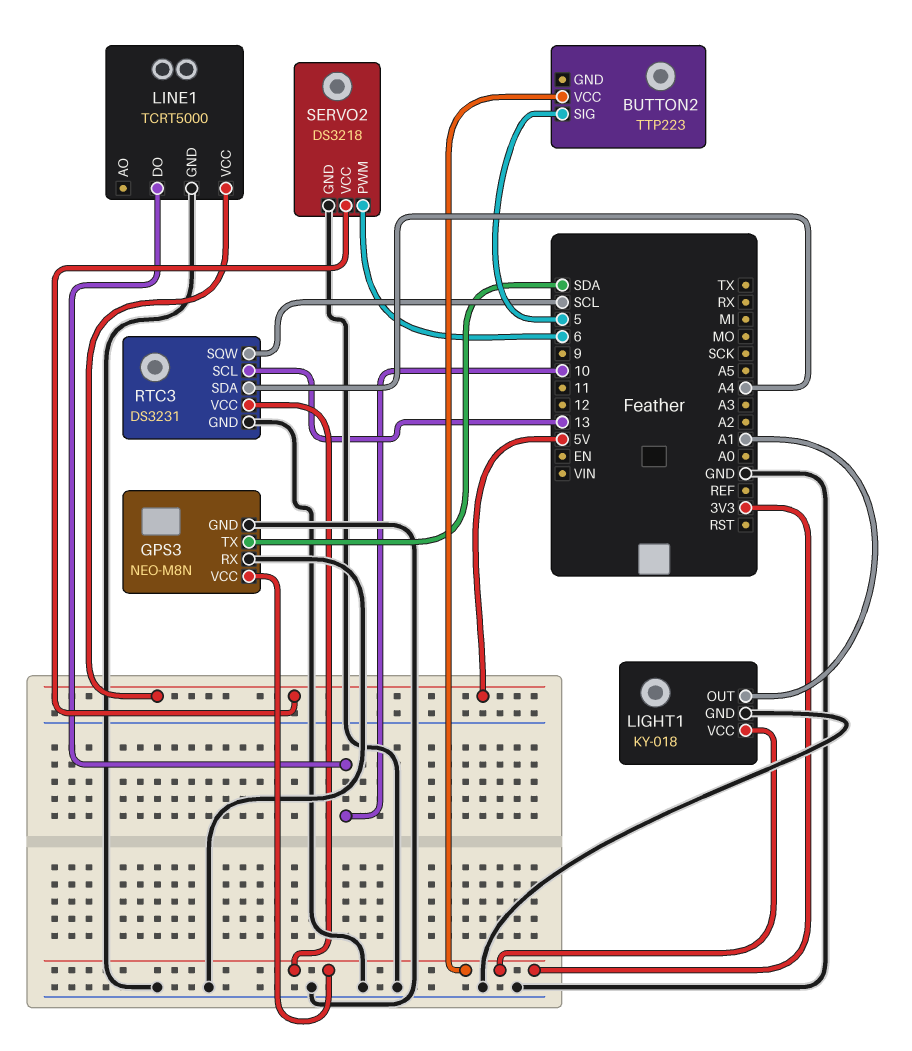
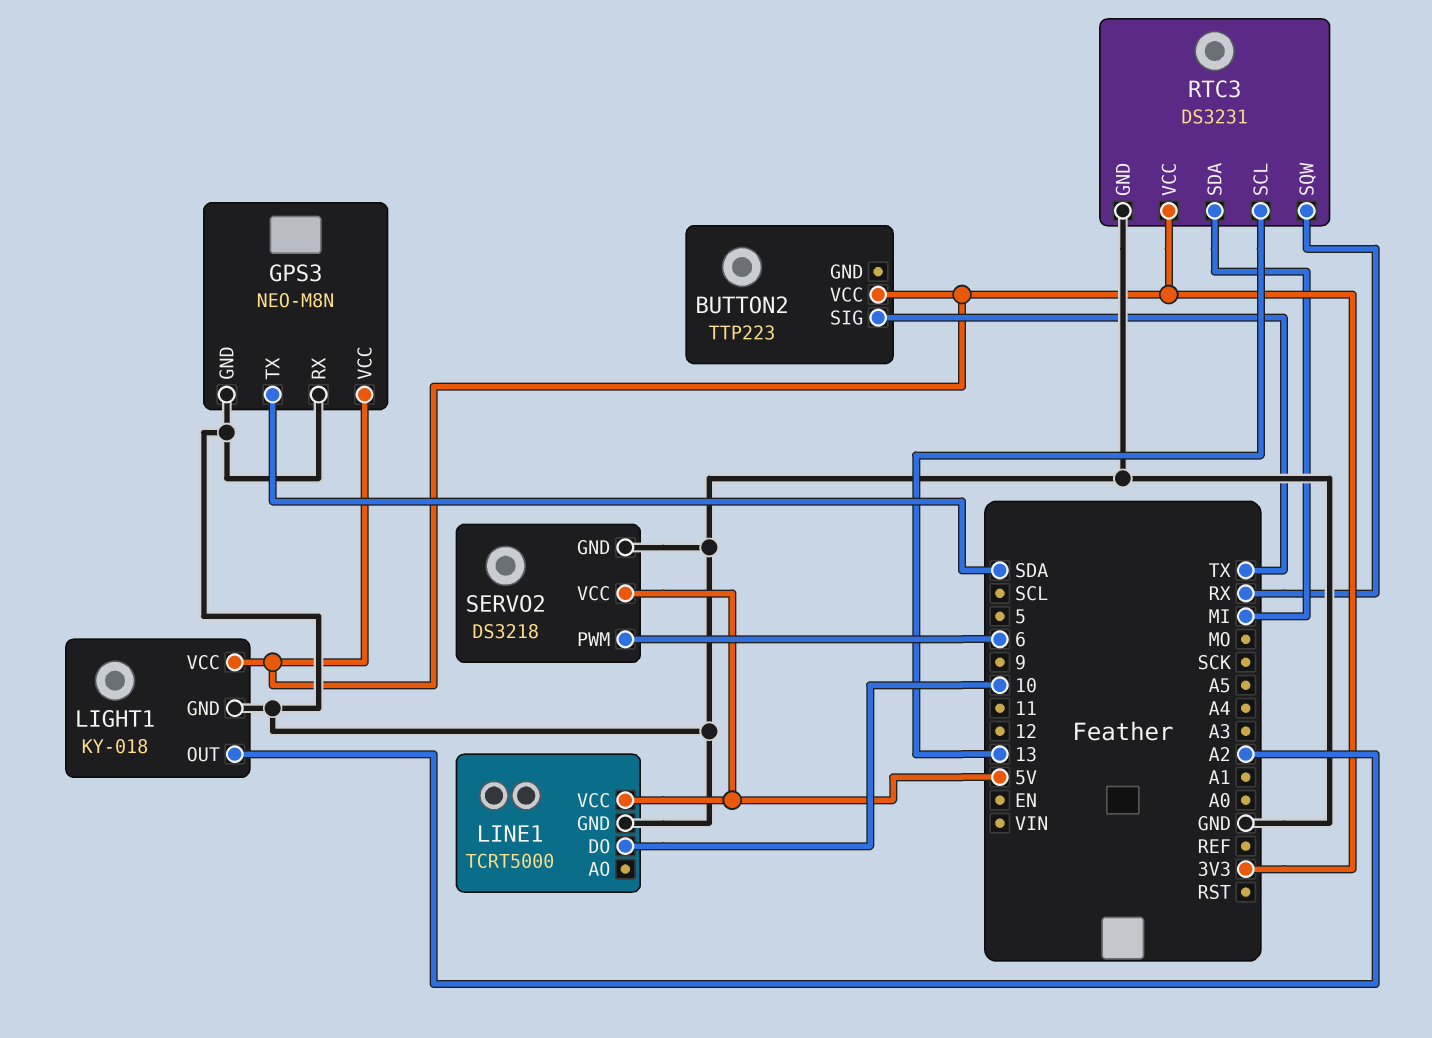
BUTTON2 pin SIG: 5 -> TX
LIGHT1 pin OUT: A1 -> A2
RTC3 pin SDA: A4 -> MI
RTC3 pin SQW: SCL -> RX

